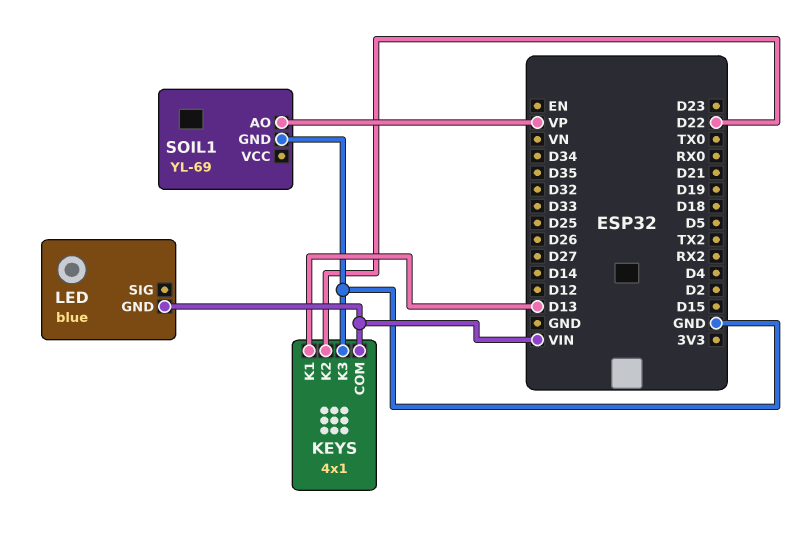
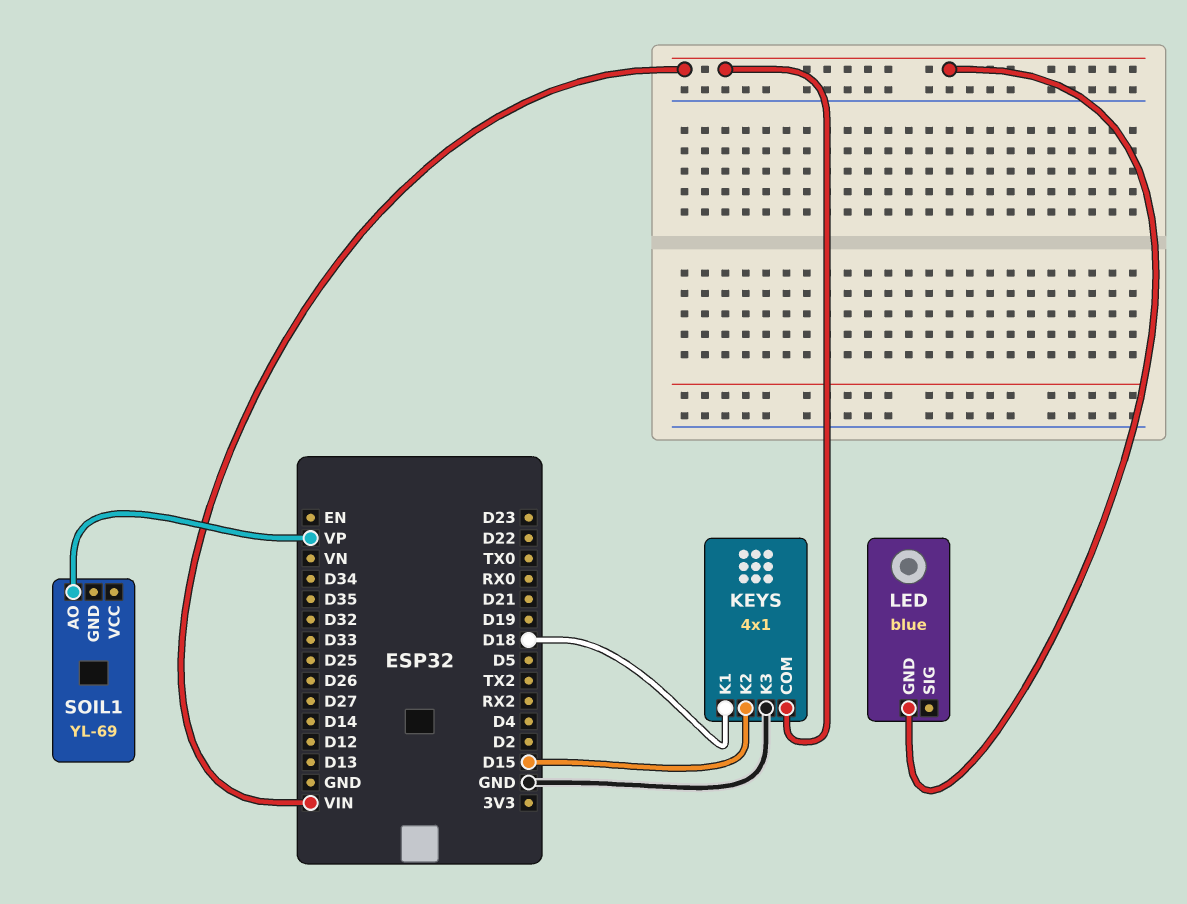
KEYS pin K1: D13 -> D18
KEYS pin K2: D22 -> D15
SOIL1 pin GND: GND -> none

